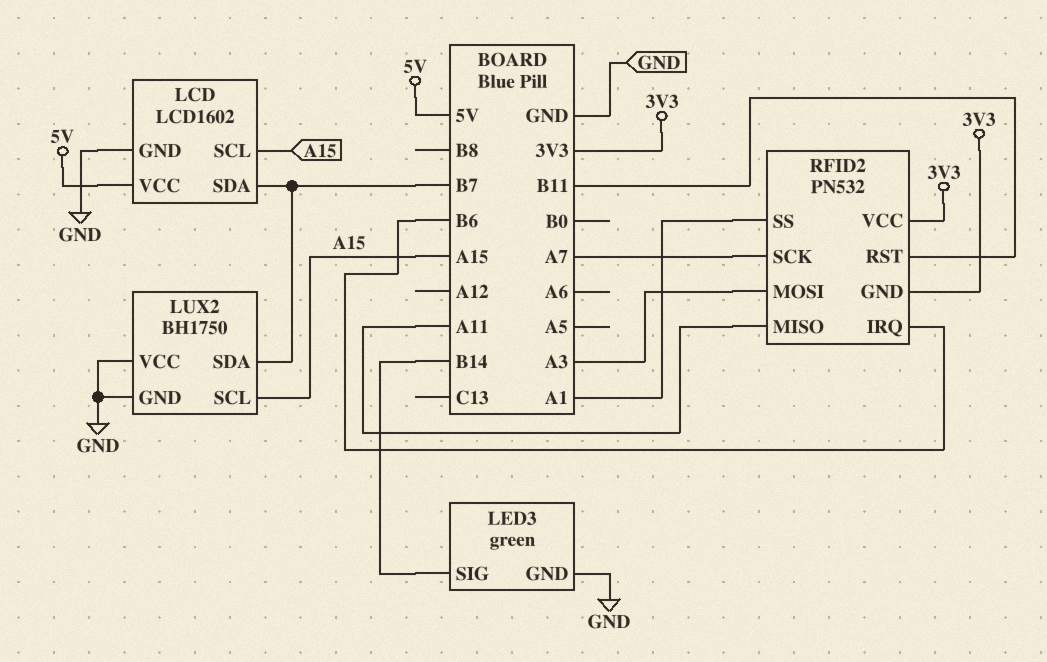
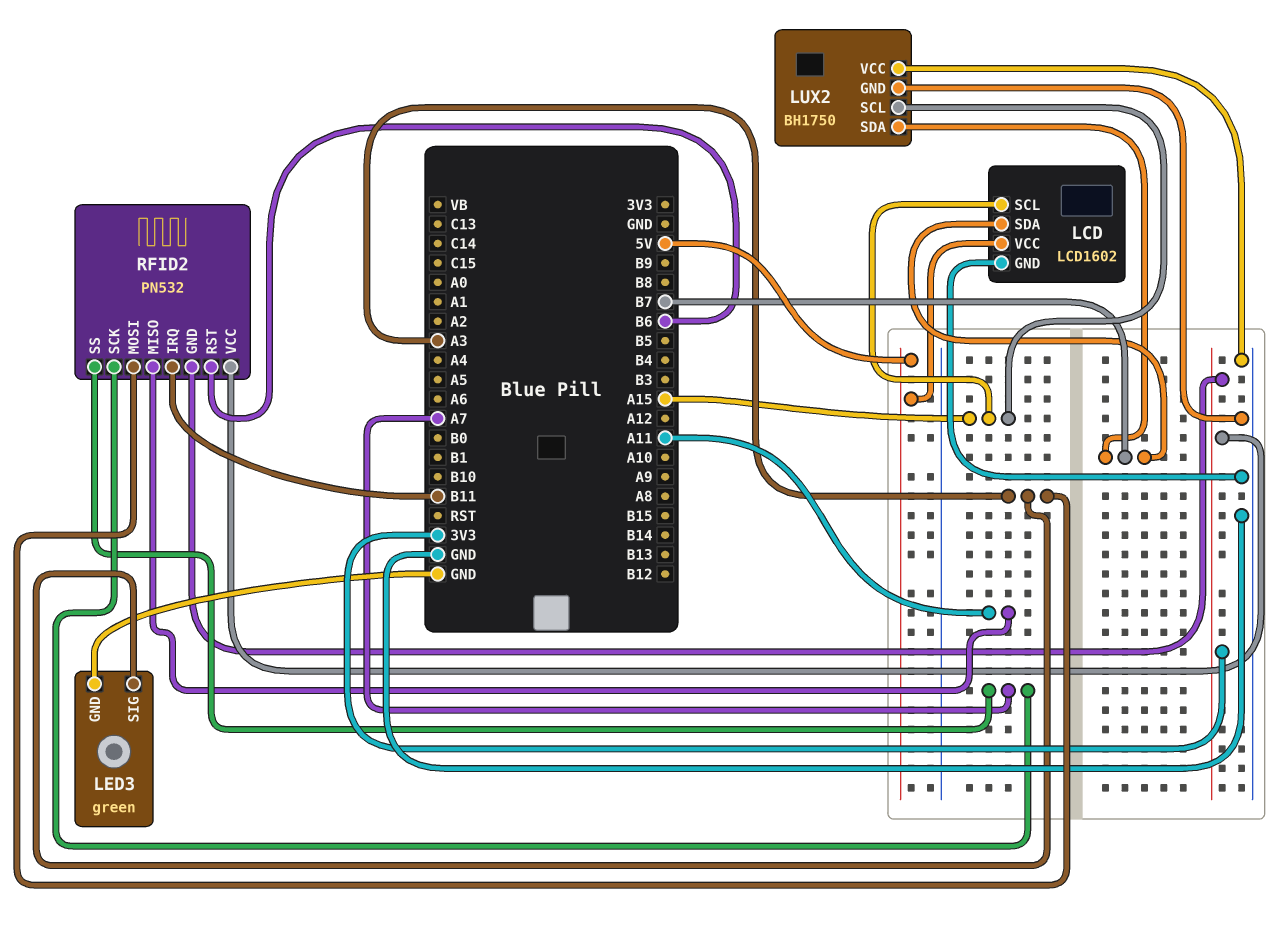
LED3 pin SIG: B14 -> A3
RFID2 pin IRQ: B6 -> B11
RFID2 pin RST: B11 -> B6
RFID2 pin SS: A1 -> A7

